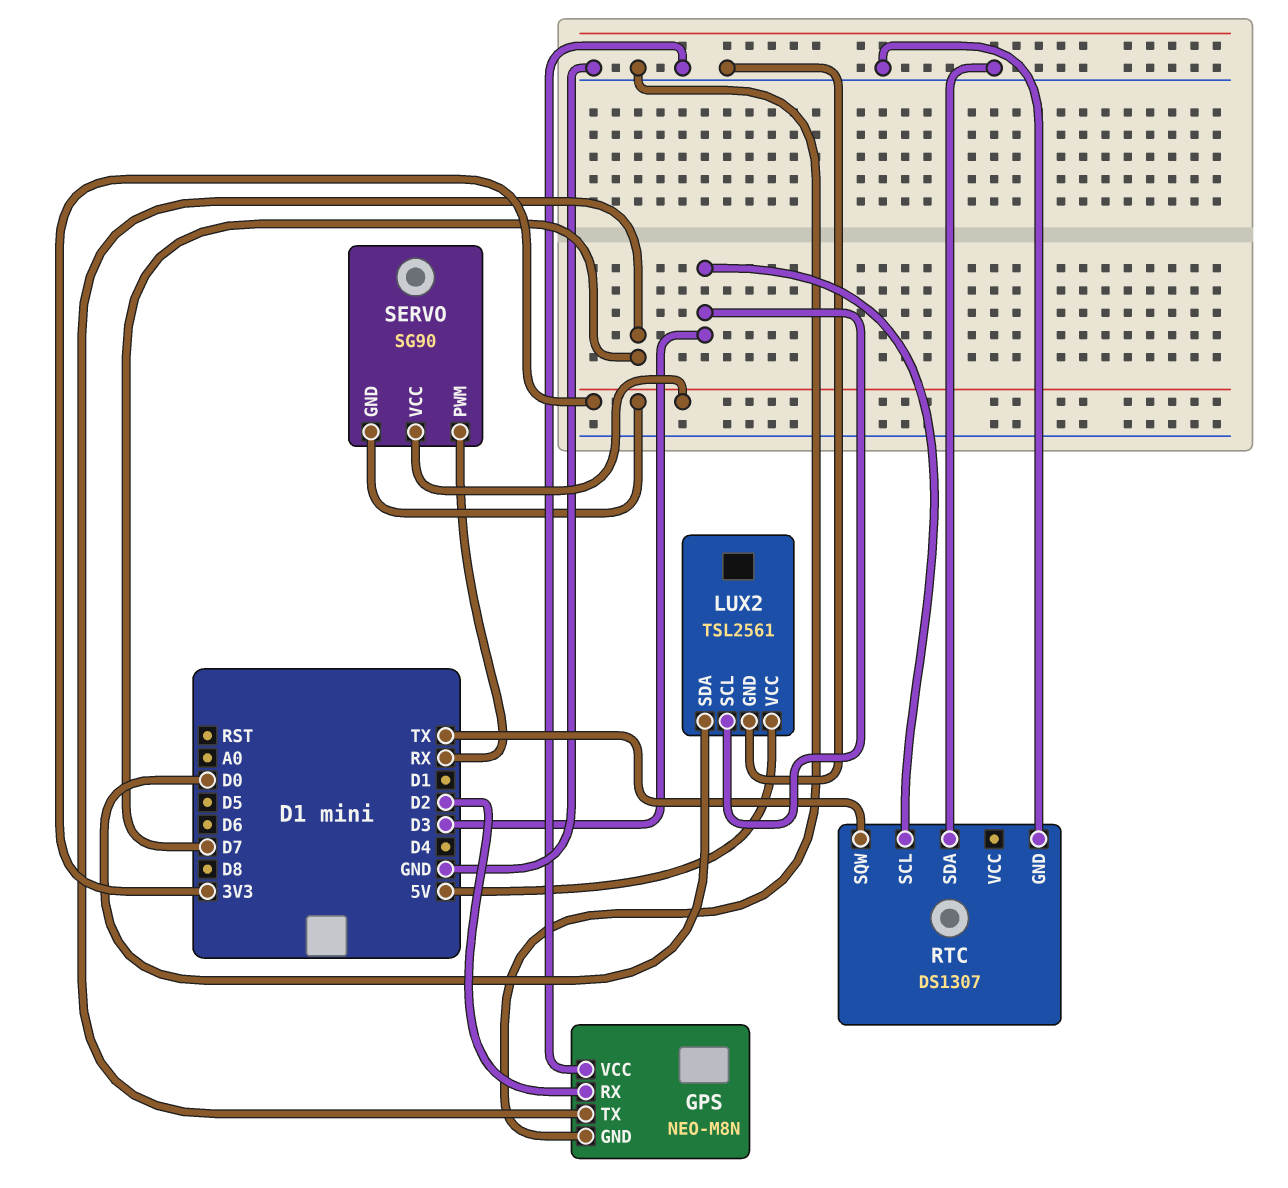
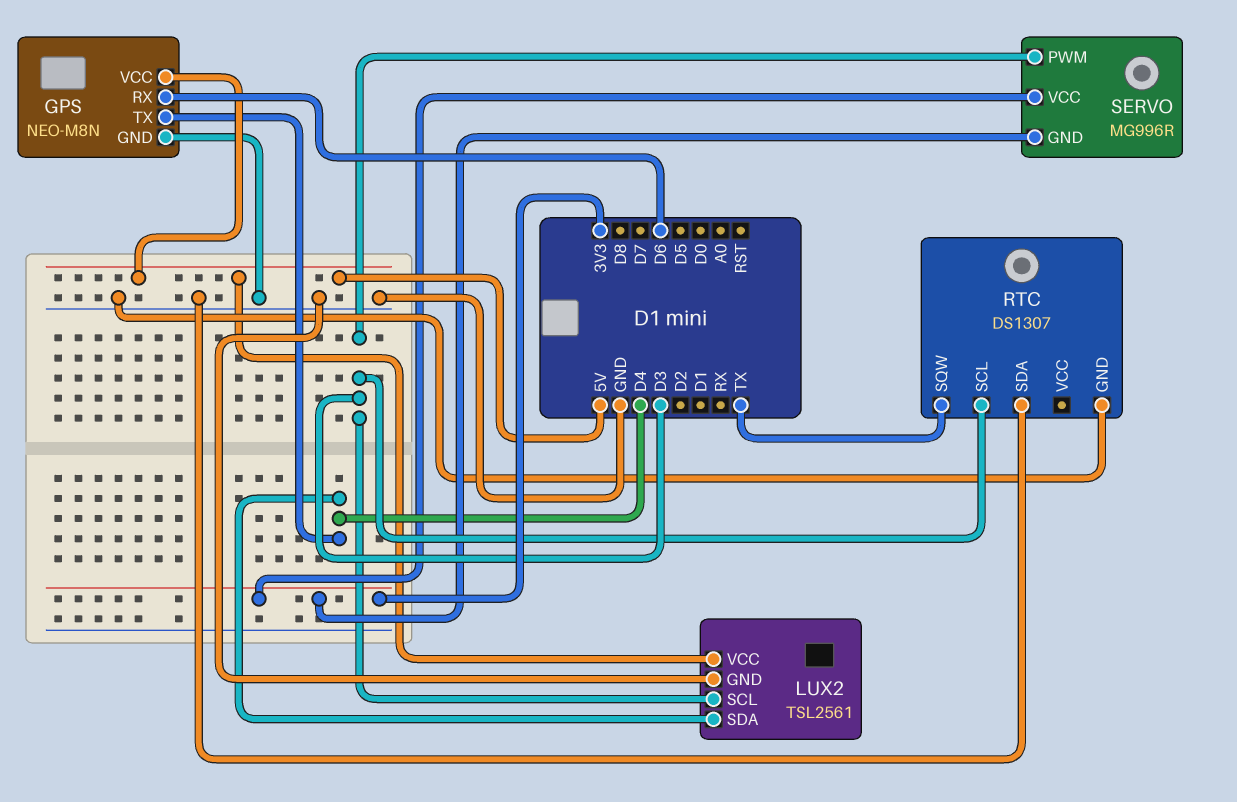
GPS pin RX: D2 -> D6
GPS pin TX: D7 -> D4
GPS pin VCC: GND -> 5V
LUX2 pin SDA: D0 -> D4
SERVO: SG90 -> MG996R
SERVO pin PWM: RX -> D3

